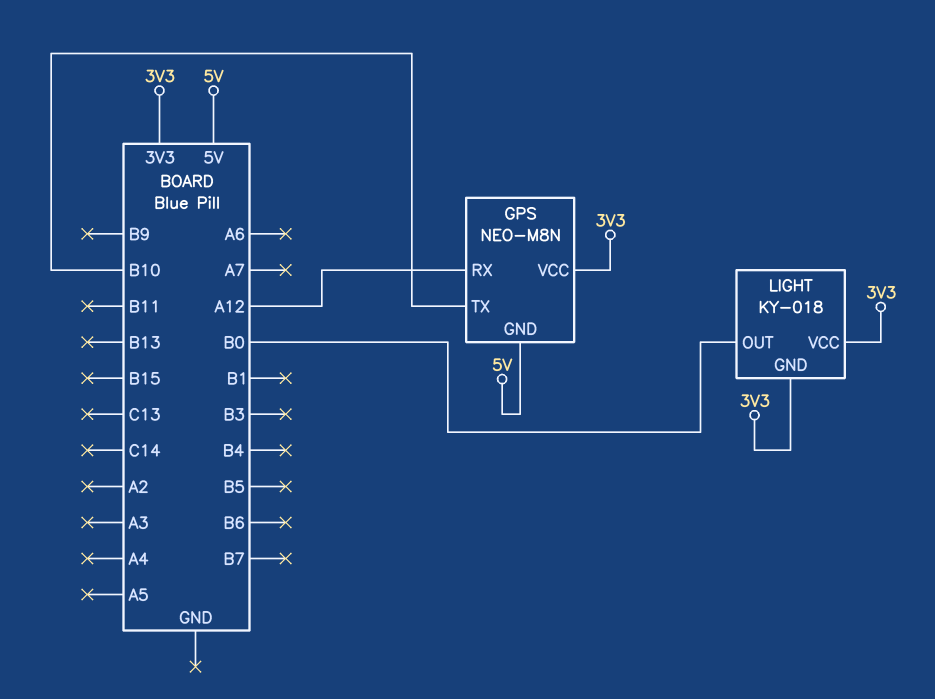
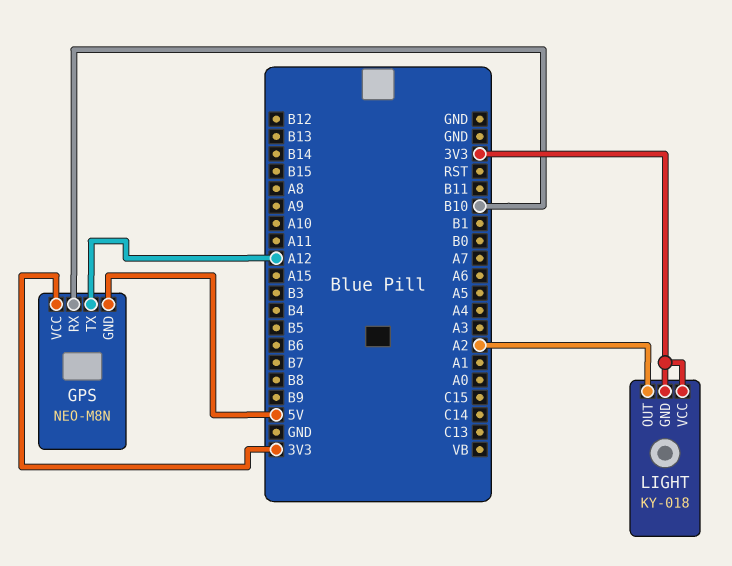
GPS pin RX: A12 -> B10
GPS pin TX: B10 -> A12
LIGHT pin OUT: B0 -> A2

